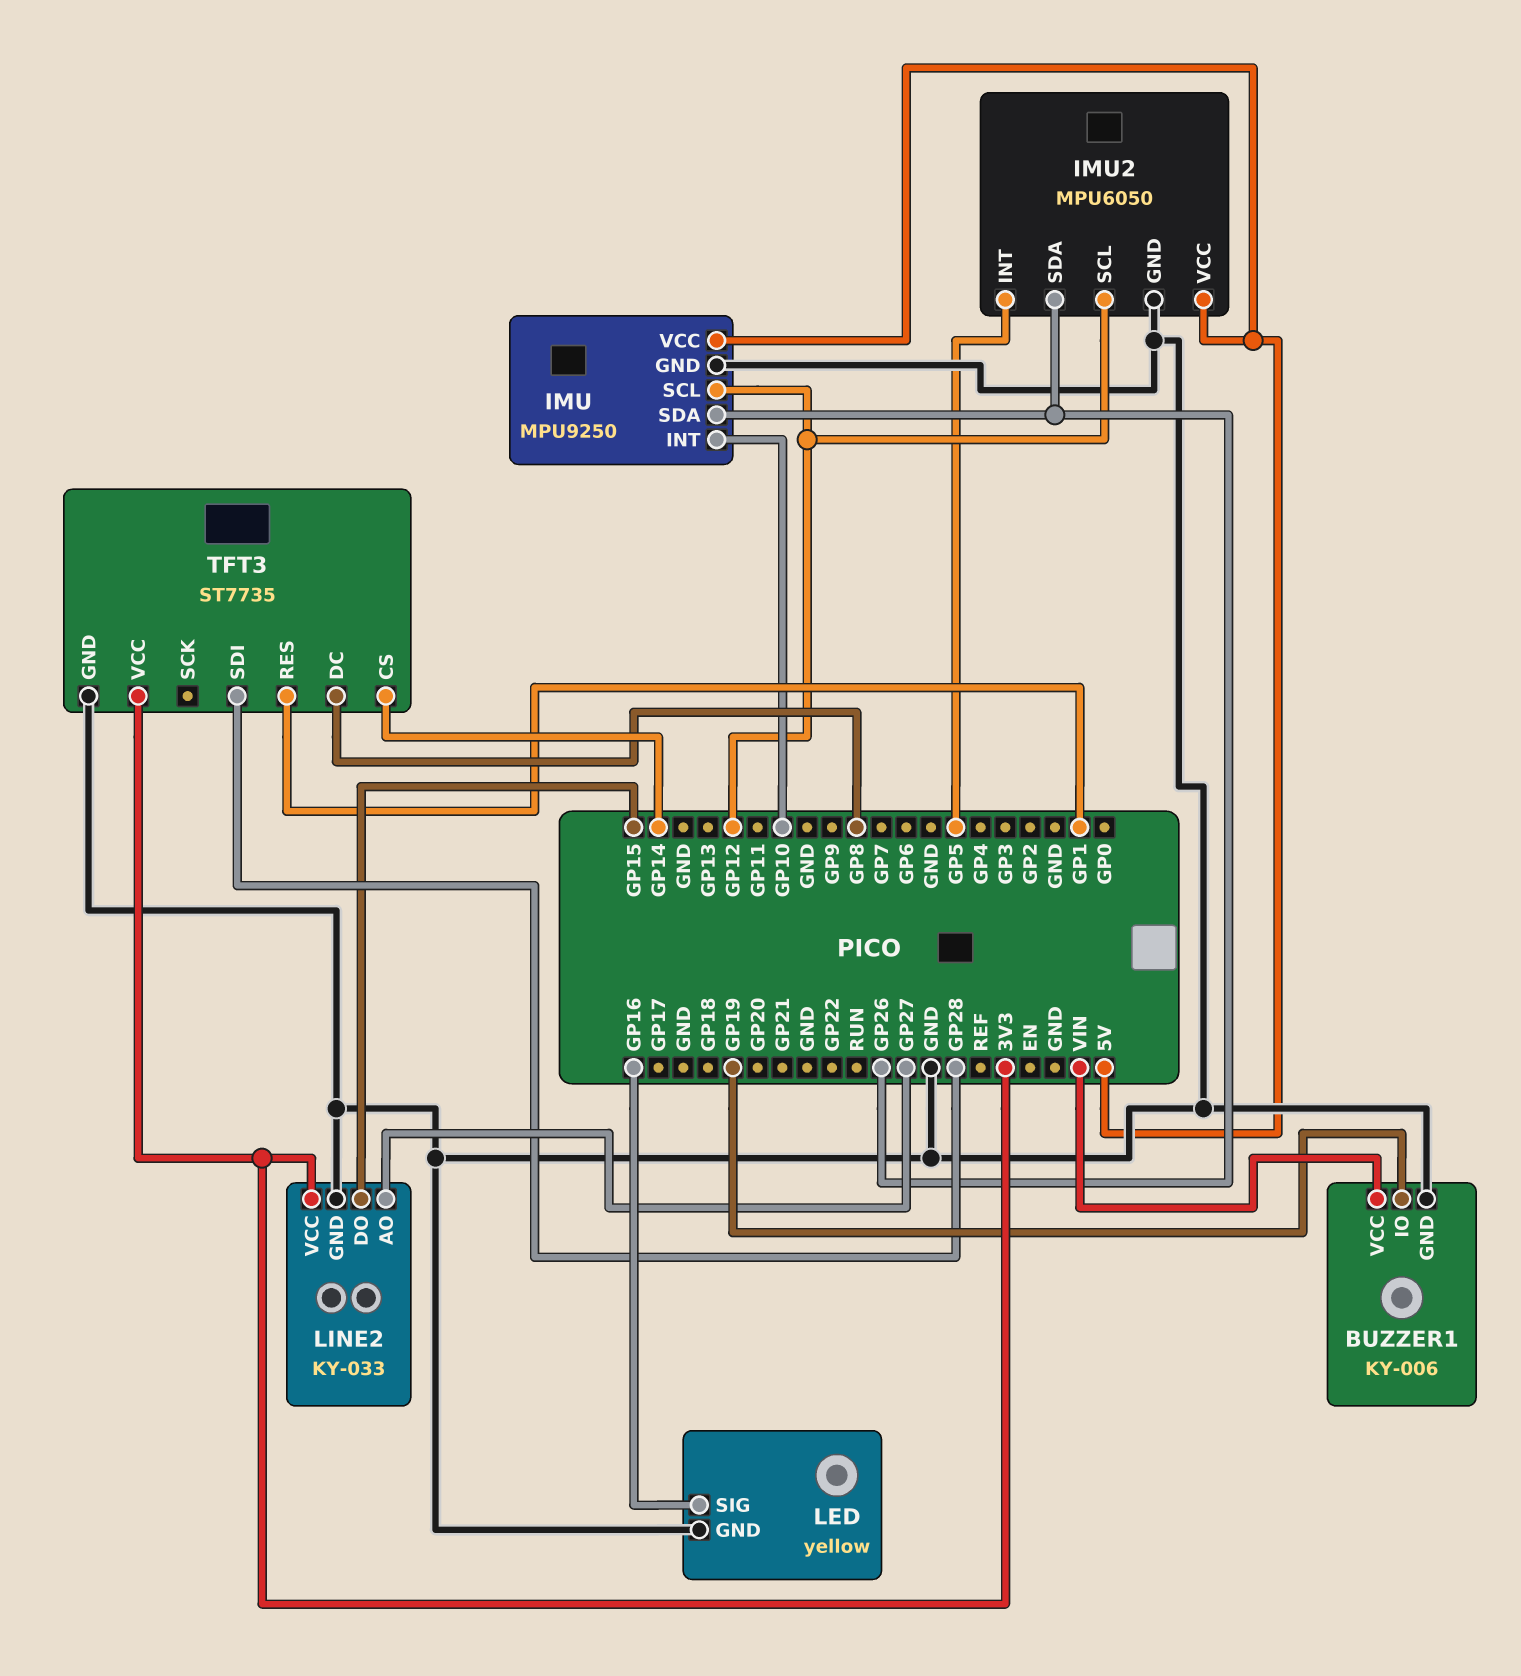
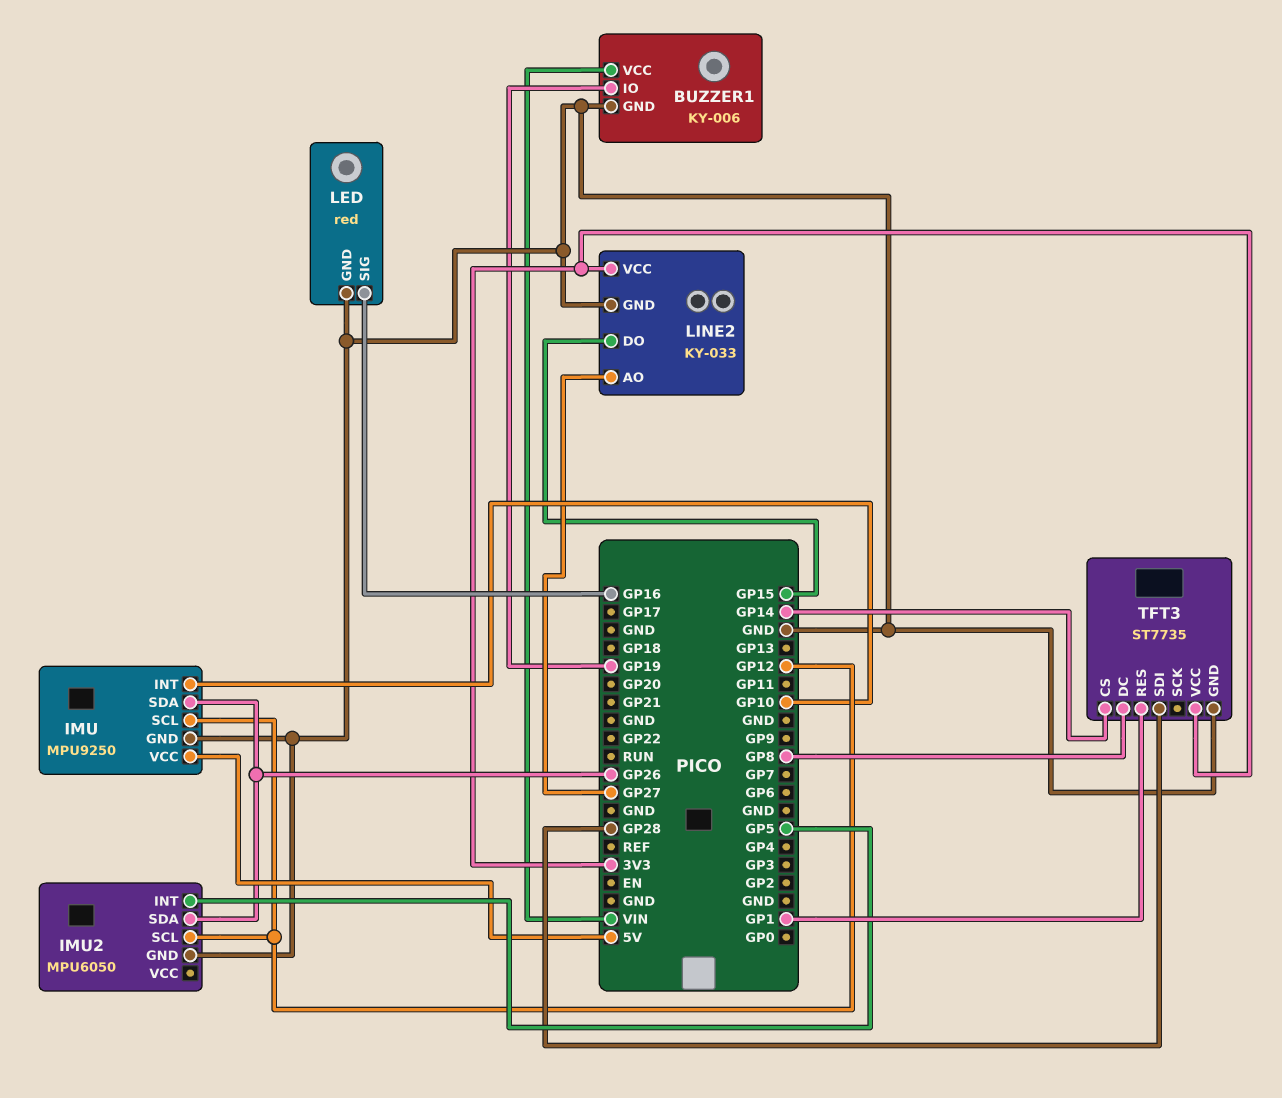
IMU2 pin VCC: 5V -> none
LED: yellow -> red

